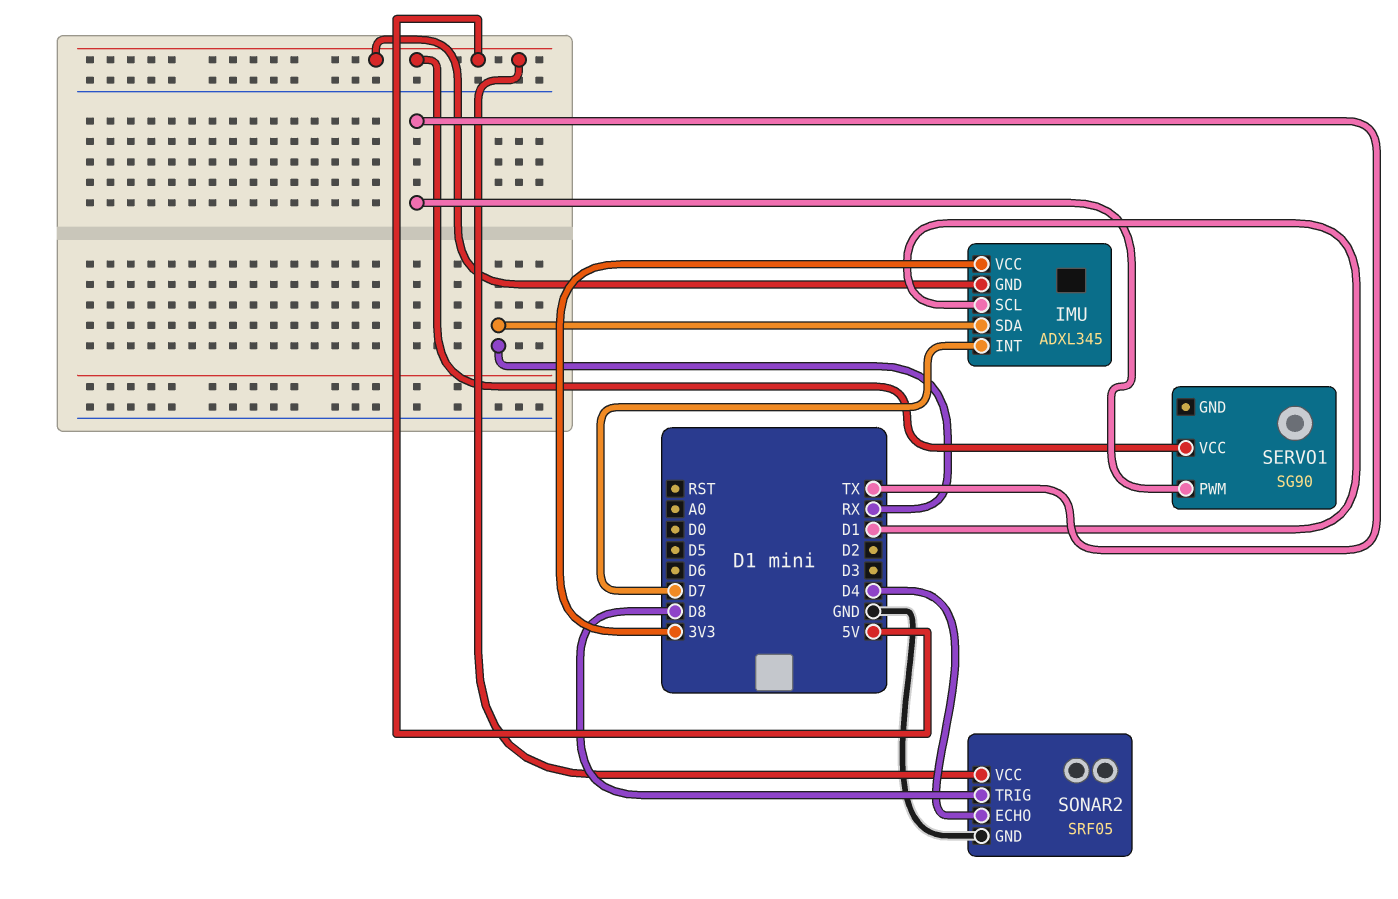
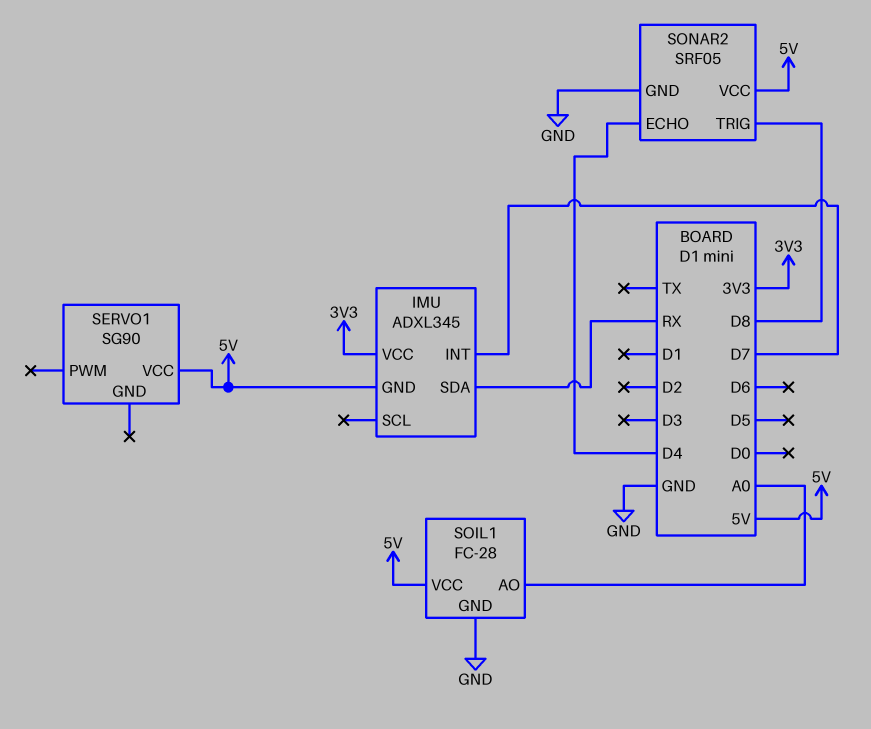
IMU pin SCL: D1 -> none
SERVO1 pin PWM: TX -> none
SOIL1: none -> FC-28
SOIL1 pin AO: none -> A0
SOIL1 pin GND: none -> GND
SOIL1 pin VCC: none -> 5V

